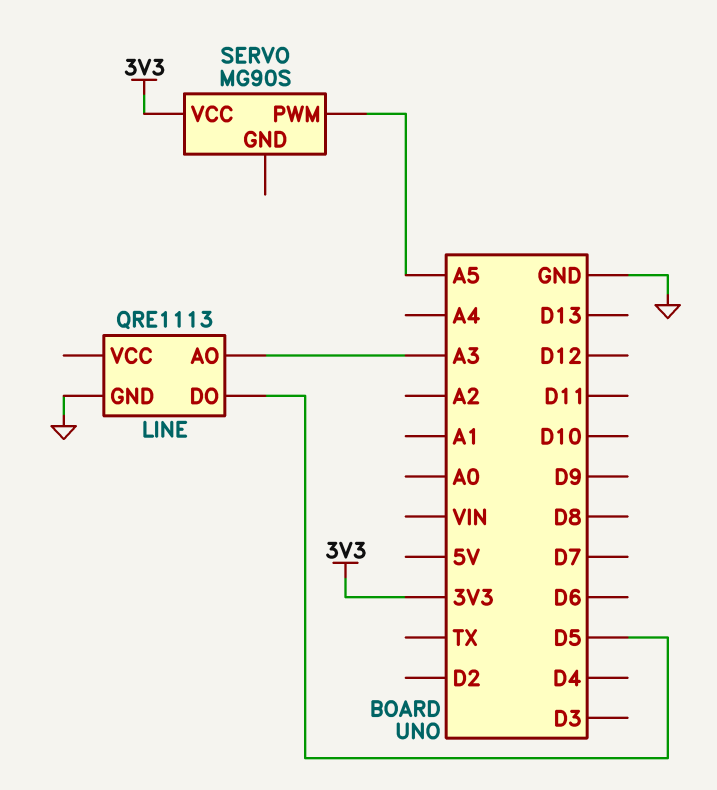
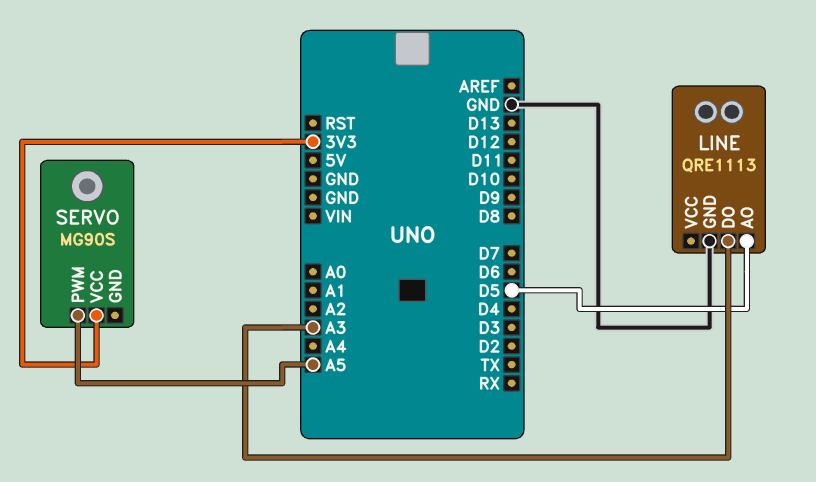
LINE pin AO: A3 -> D5
LINE pin DO: D5 -> A3

